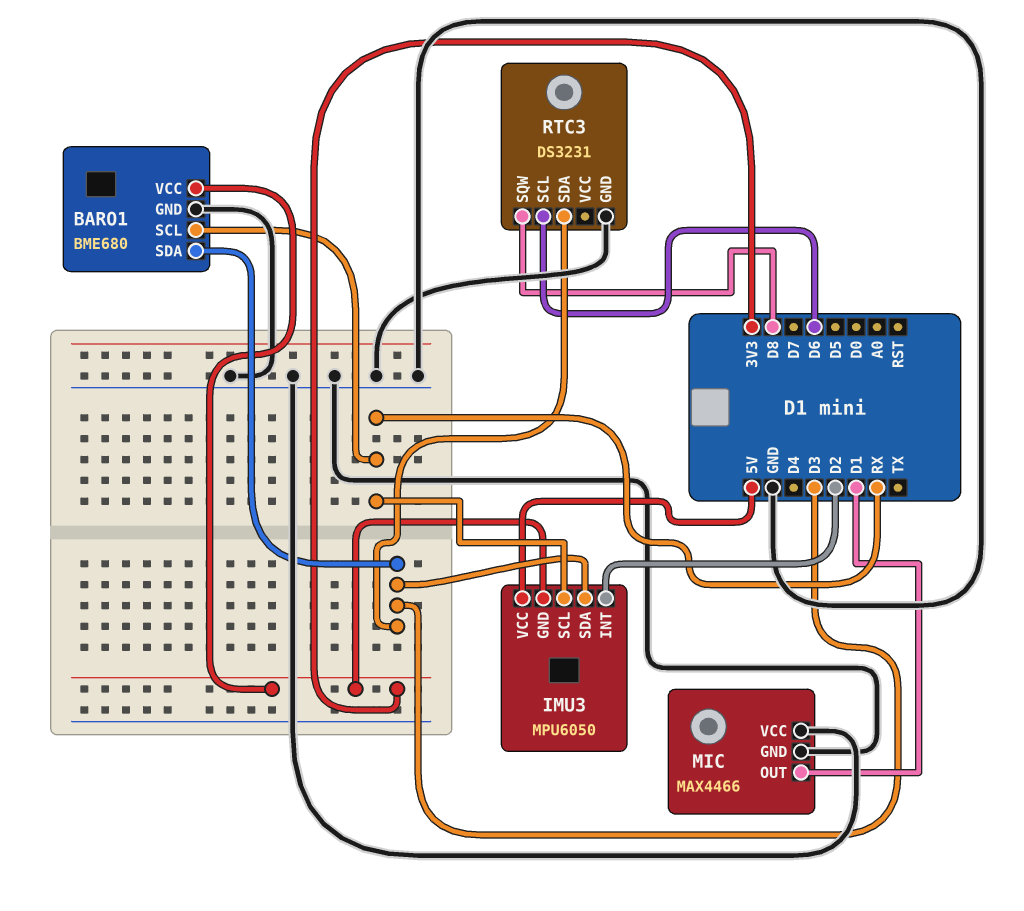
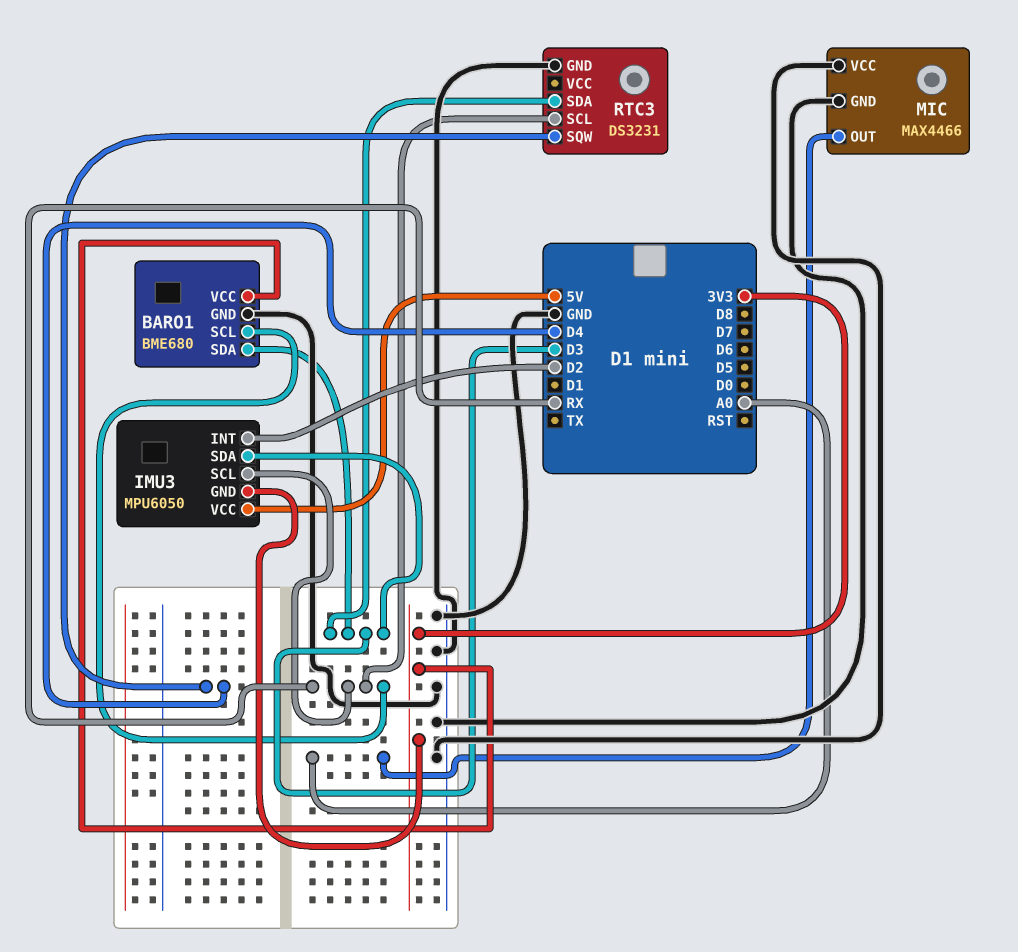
MIC pin OUT: D1 -> A0
RTC3 pin SCL: D6 -> RX
RTC3 pin SQW: D8 -> D4

